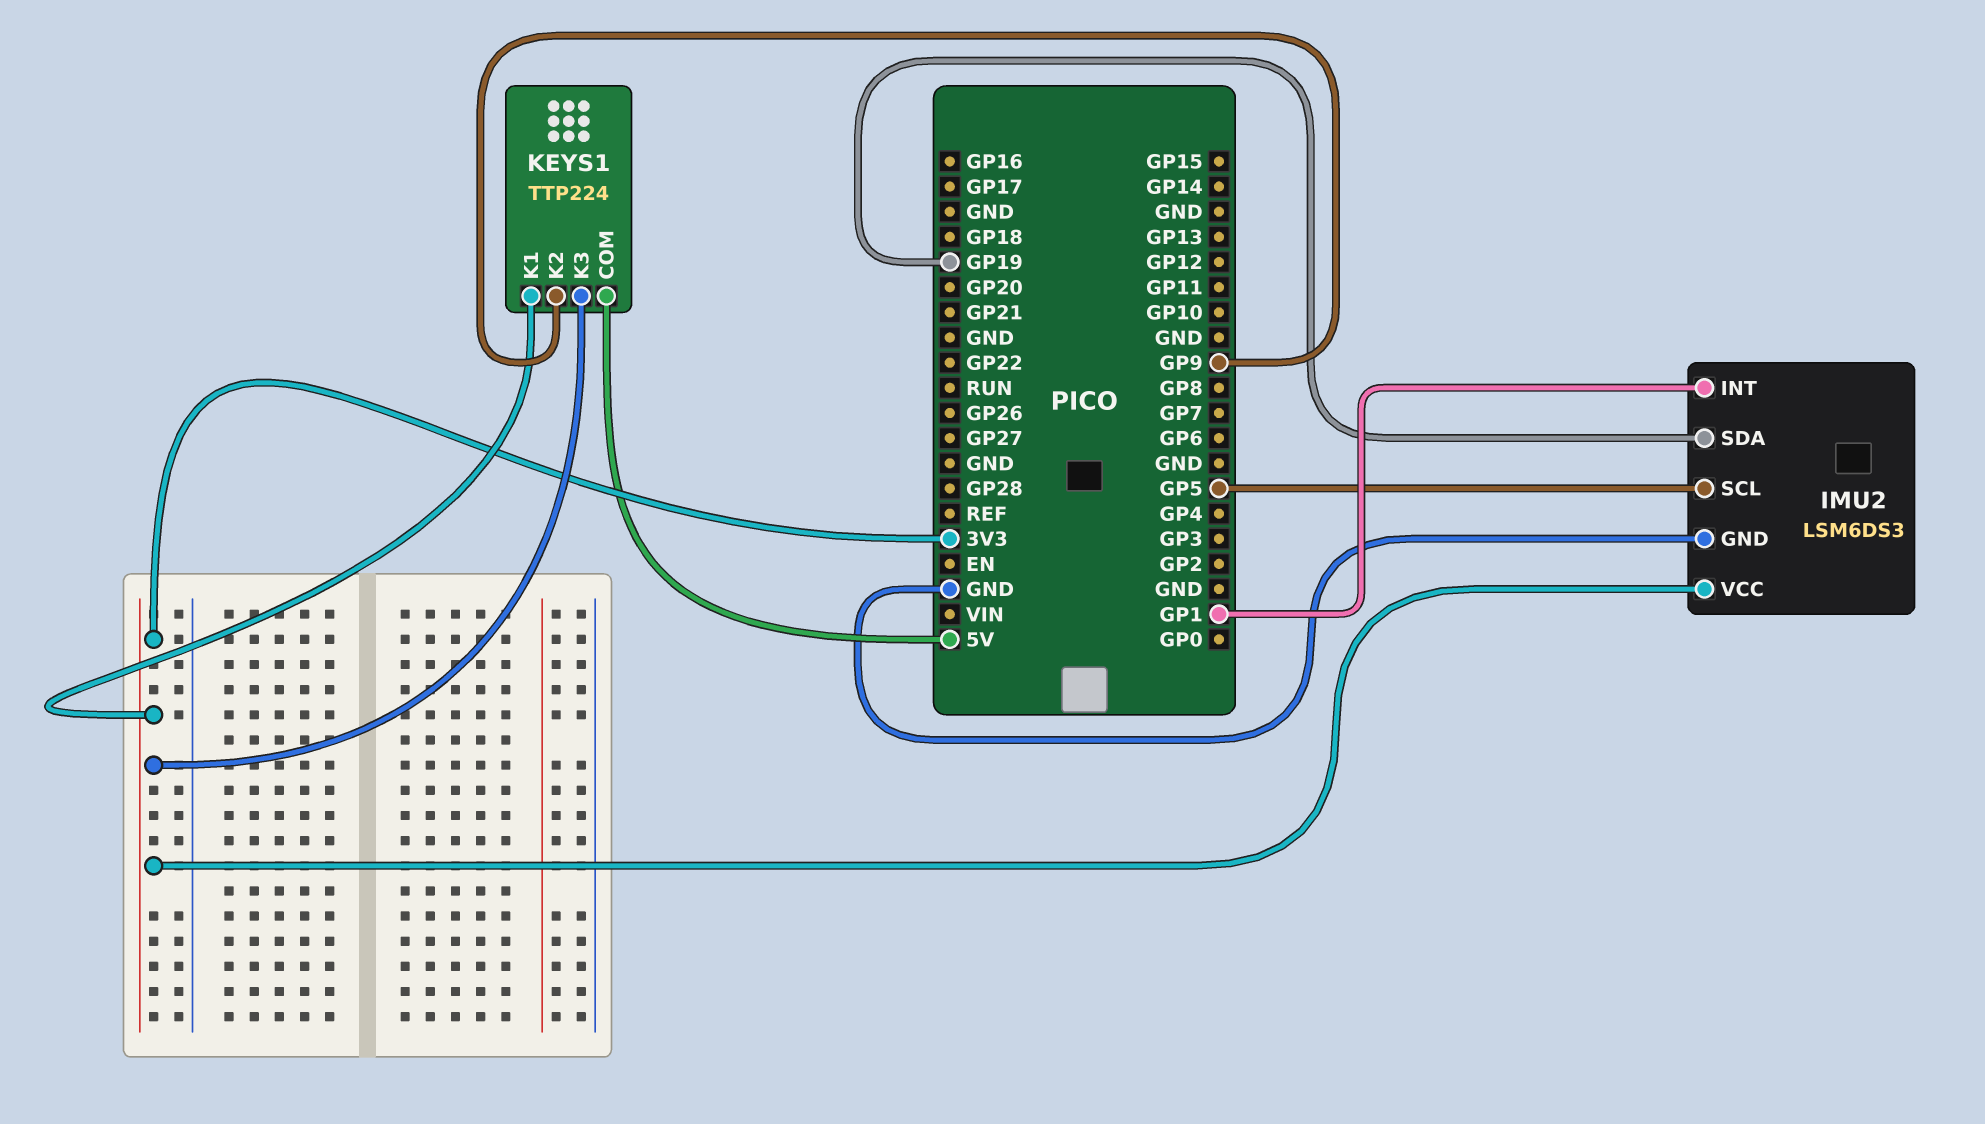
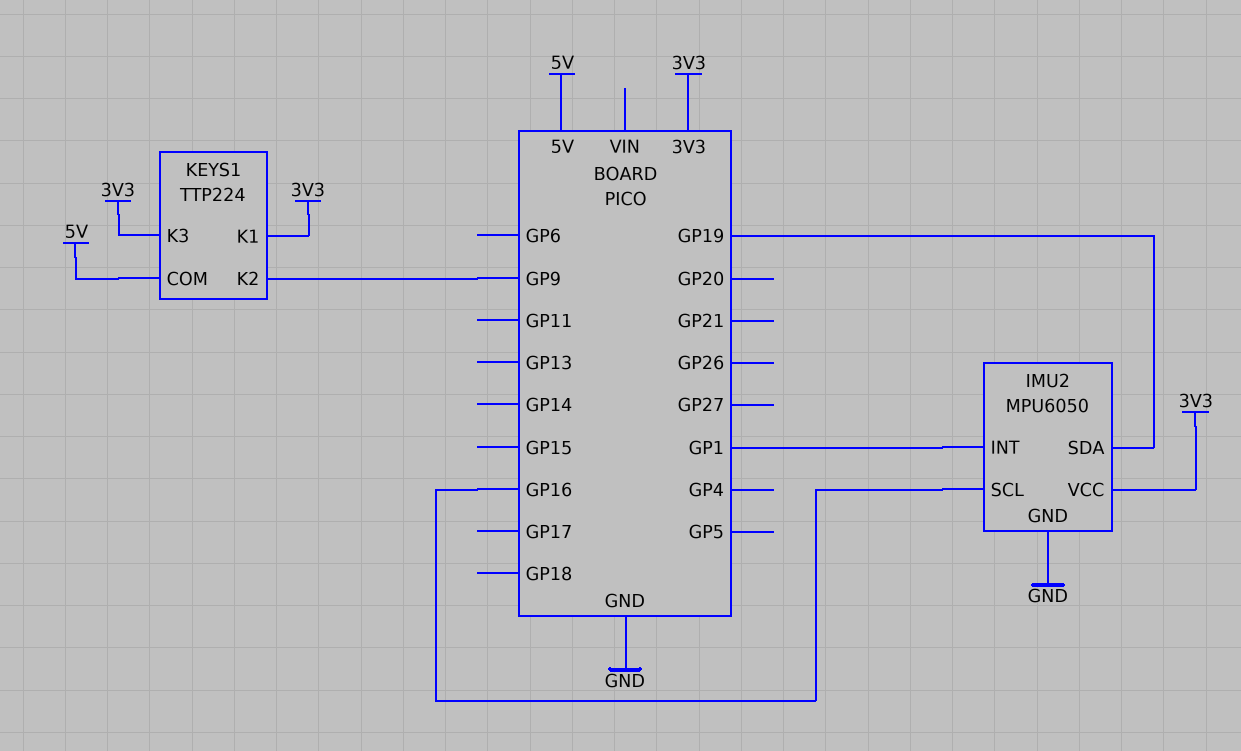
IMU2: LSM6DS3 -> MPU6050
IMU2 pin SCL: GP5 -> GP16

